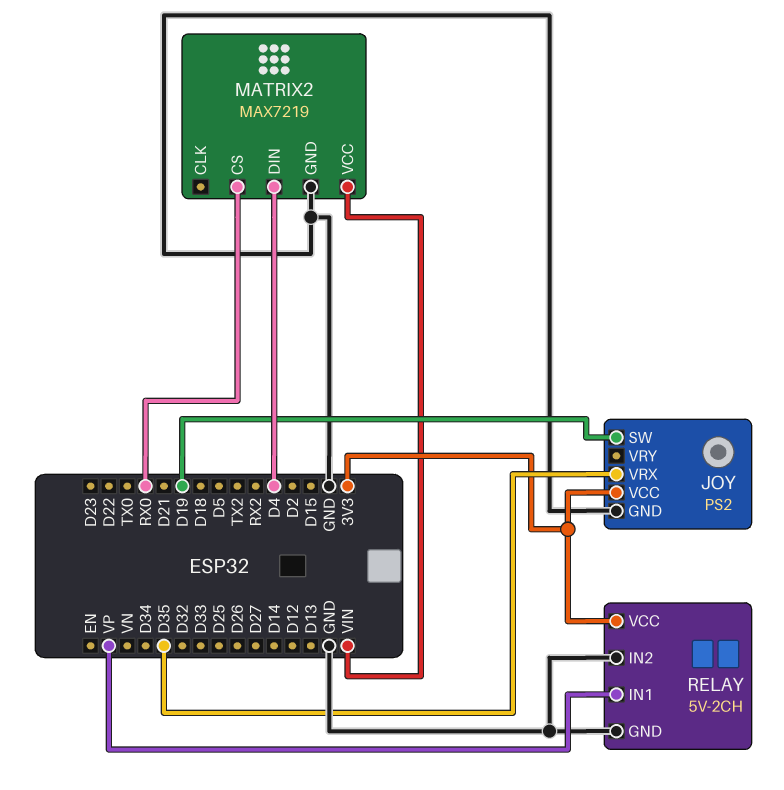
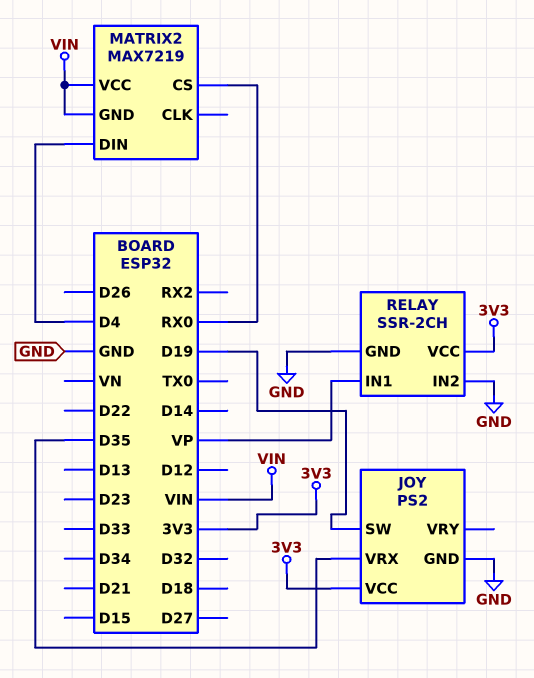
MATRIX2 pin GND: GND -> VIN
RELAY: 5V-2CH -> SSR-2CH

